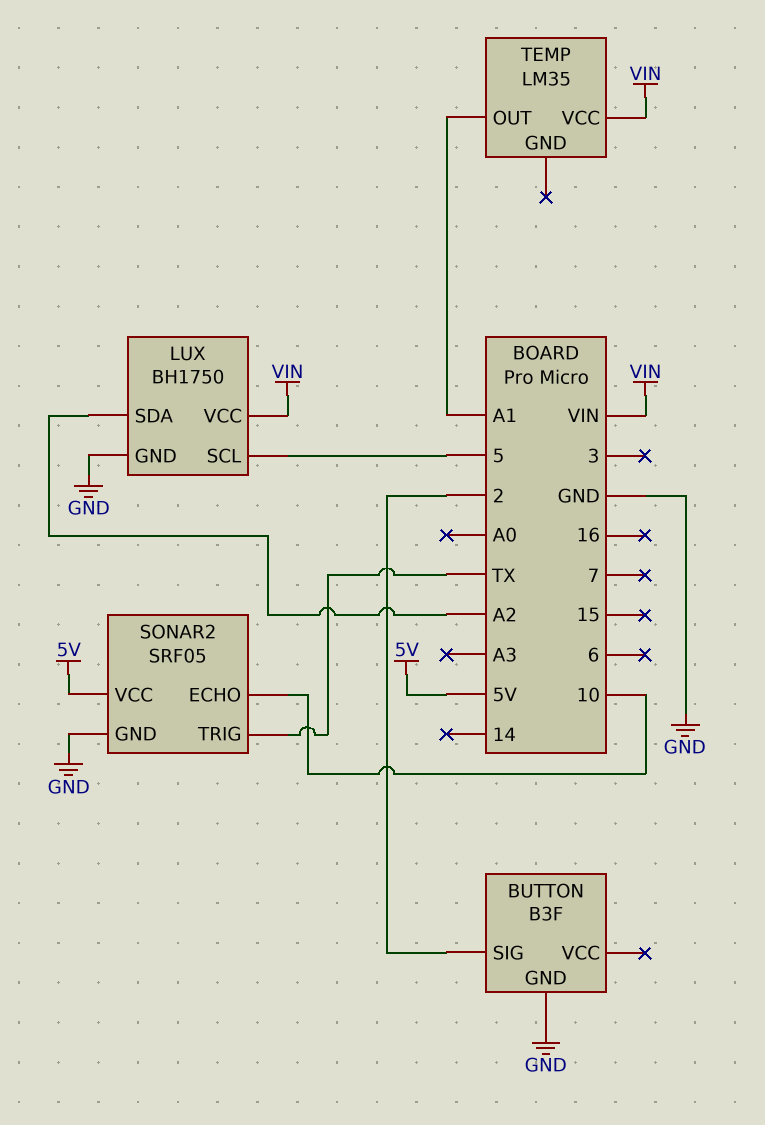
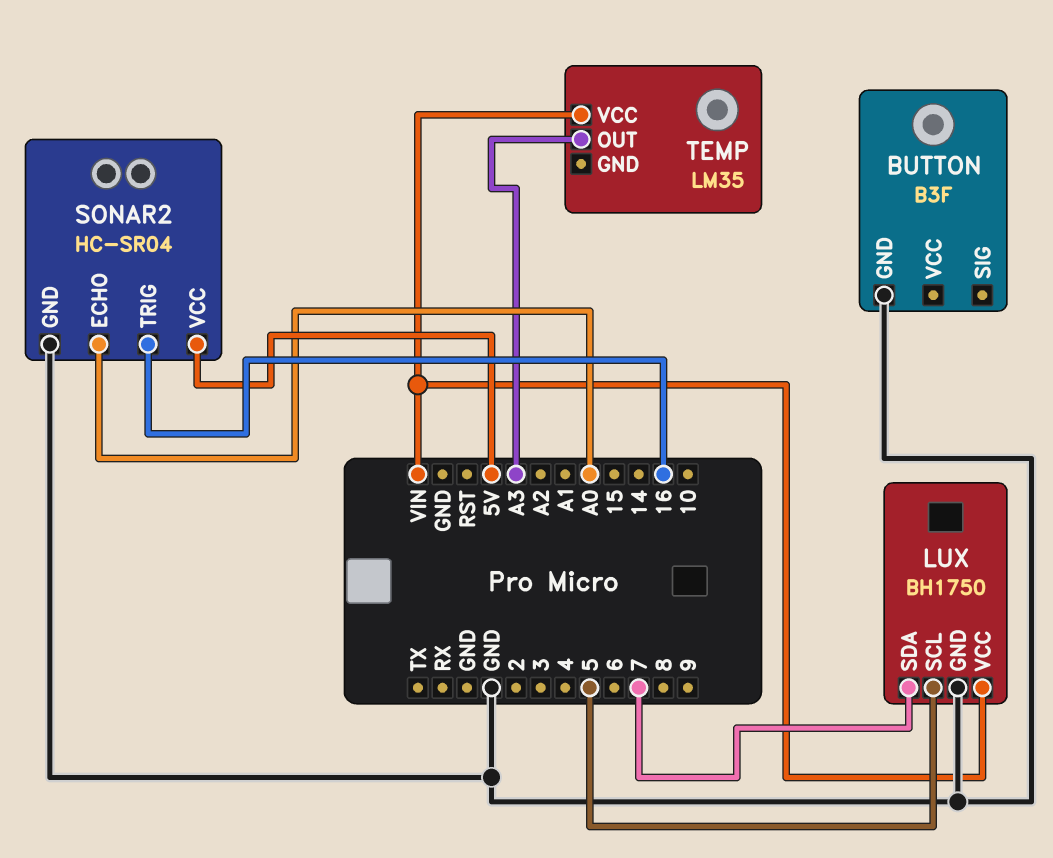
BUTTON pin SIG: 2 -> none
LUX pin SDA: A2 -> 7
SONAR2: SRF05 -> HC-SR04
SONAR2 pin ECHO: 10 -> A0
SONAR2 pin TRIG: TX -> 16
TEMP pin OUT: A1 -> A3

